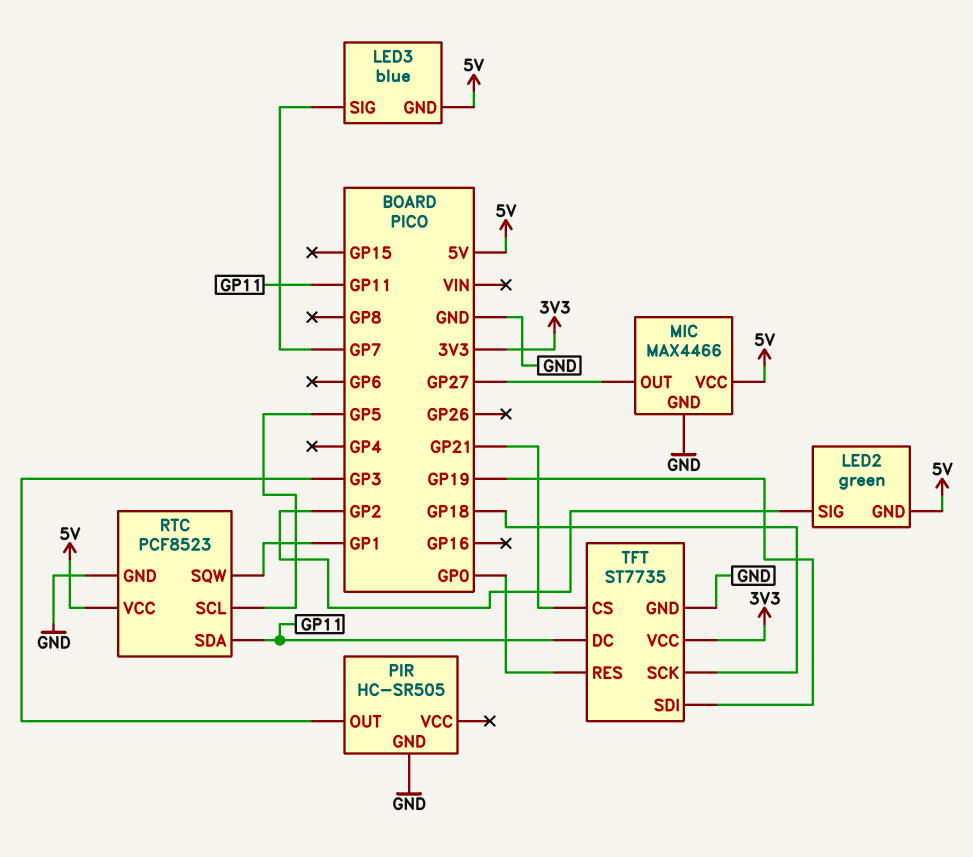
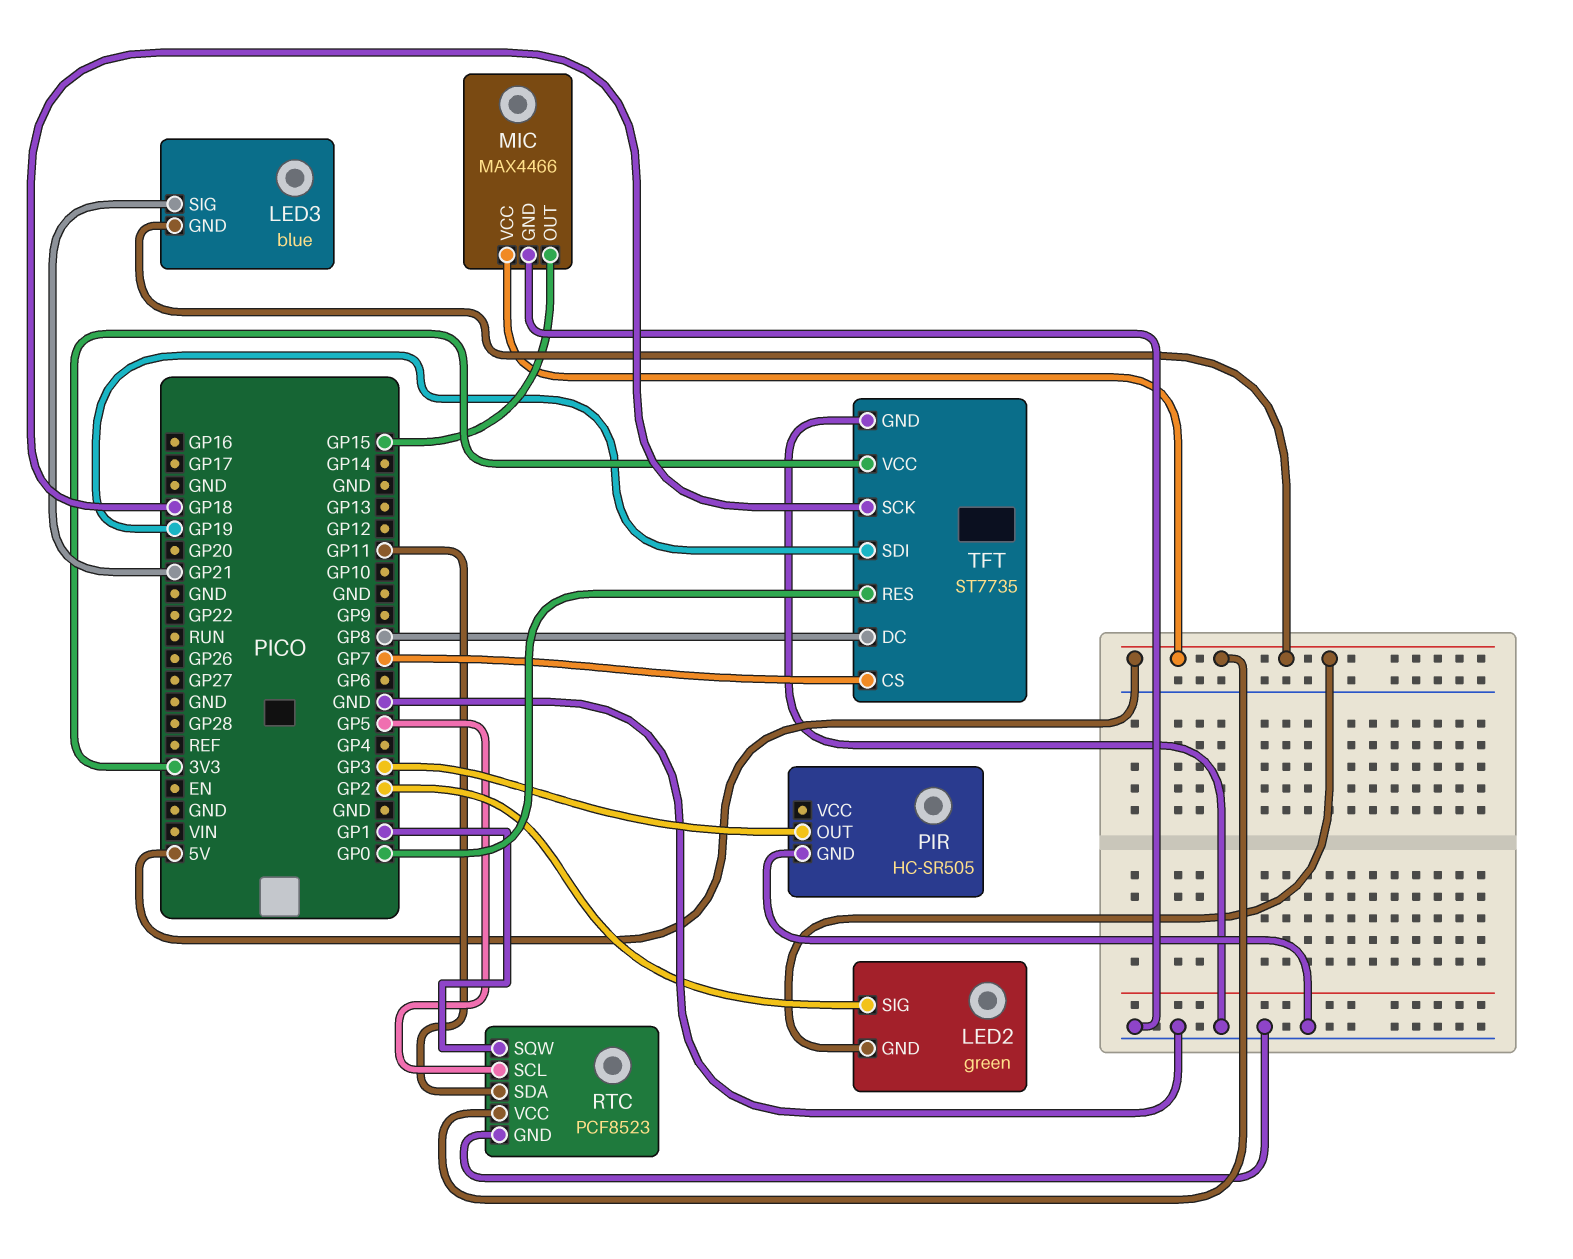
LED3 pin SIG: GP7 -> GP21
MIC pin OUT: GP27 -> GP15
TFT pin CS: GP21 -> GP7
TFT pin DC: GP11 -> GP8

